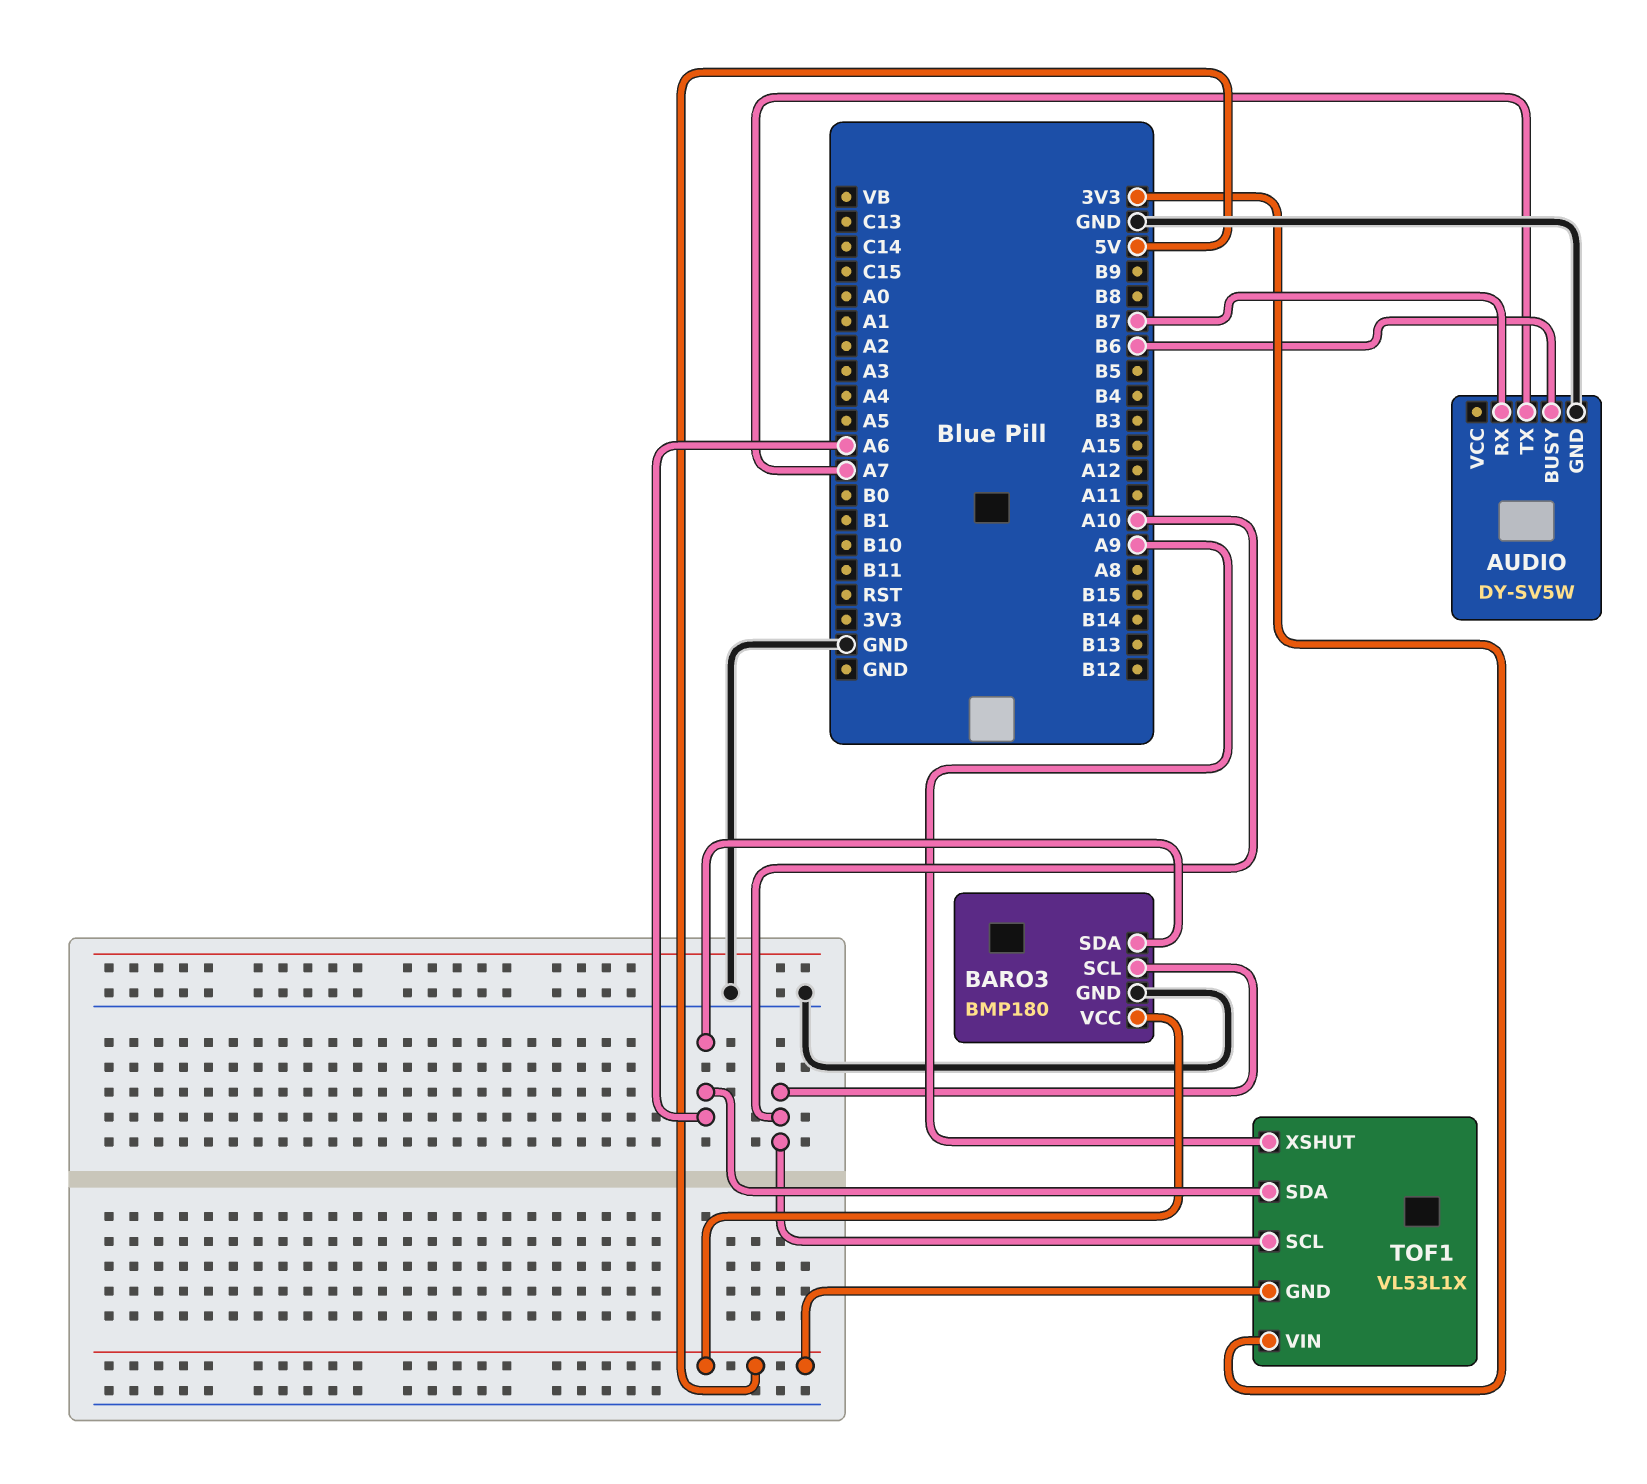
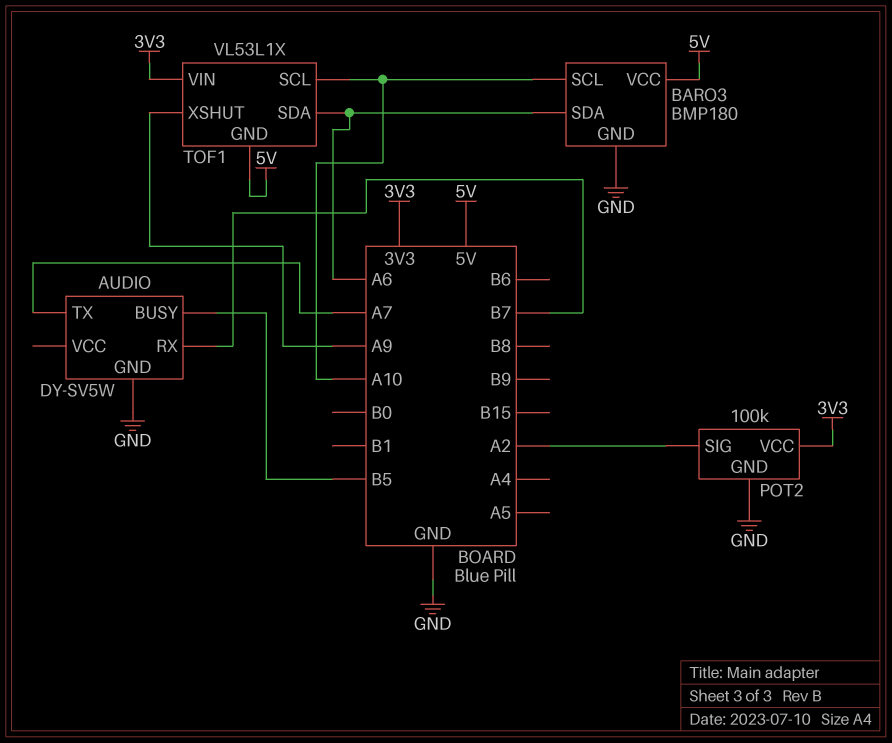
AUDIO pin BUSY: B6 -> B5
POT2: none -> 100k
POT2 pin GND: none -> GND
POT2 pin SIG: none -> A2
POT2 pin VCC: none -> 3V3

